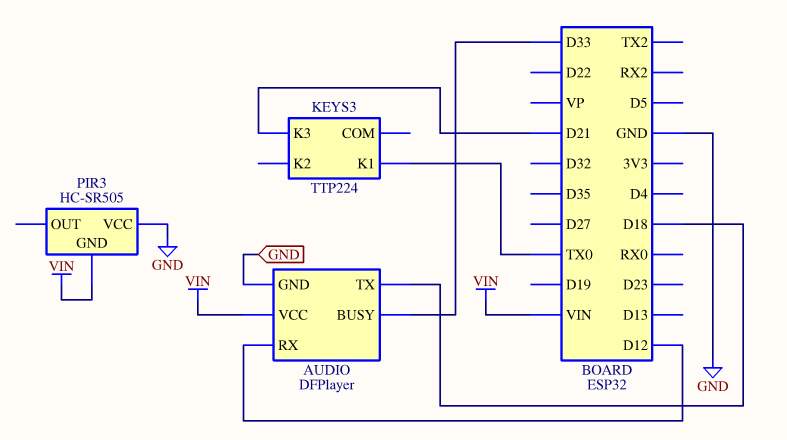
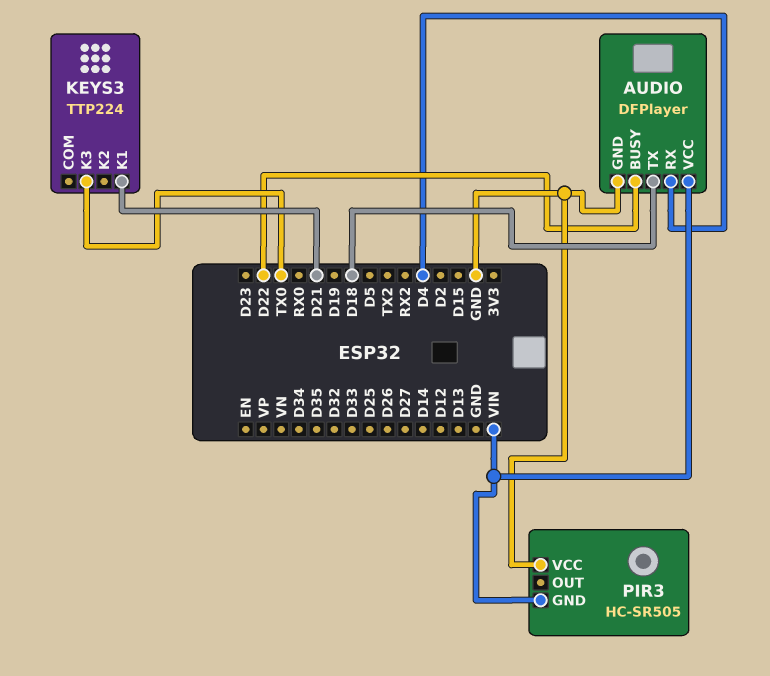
AUDIO pin BUSY: D33 -> D22
AUDIO pin RX: D12 -> D4
KEYS3 pin K1: TX0 -> D21
KEYS3 pin K3: D21 -> TX0

